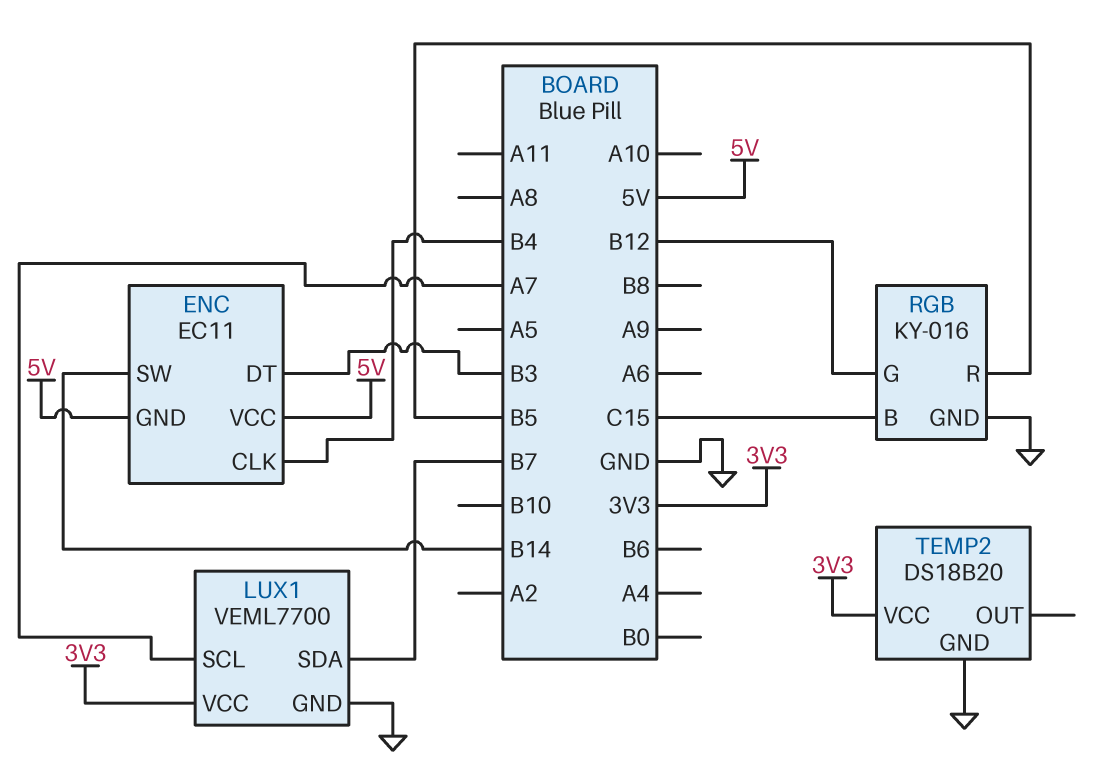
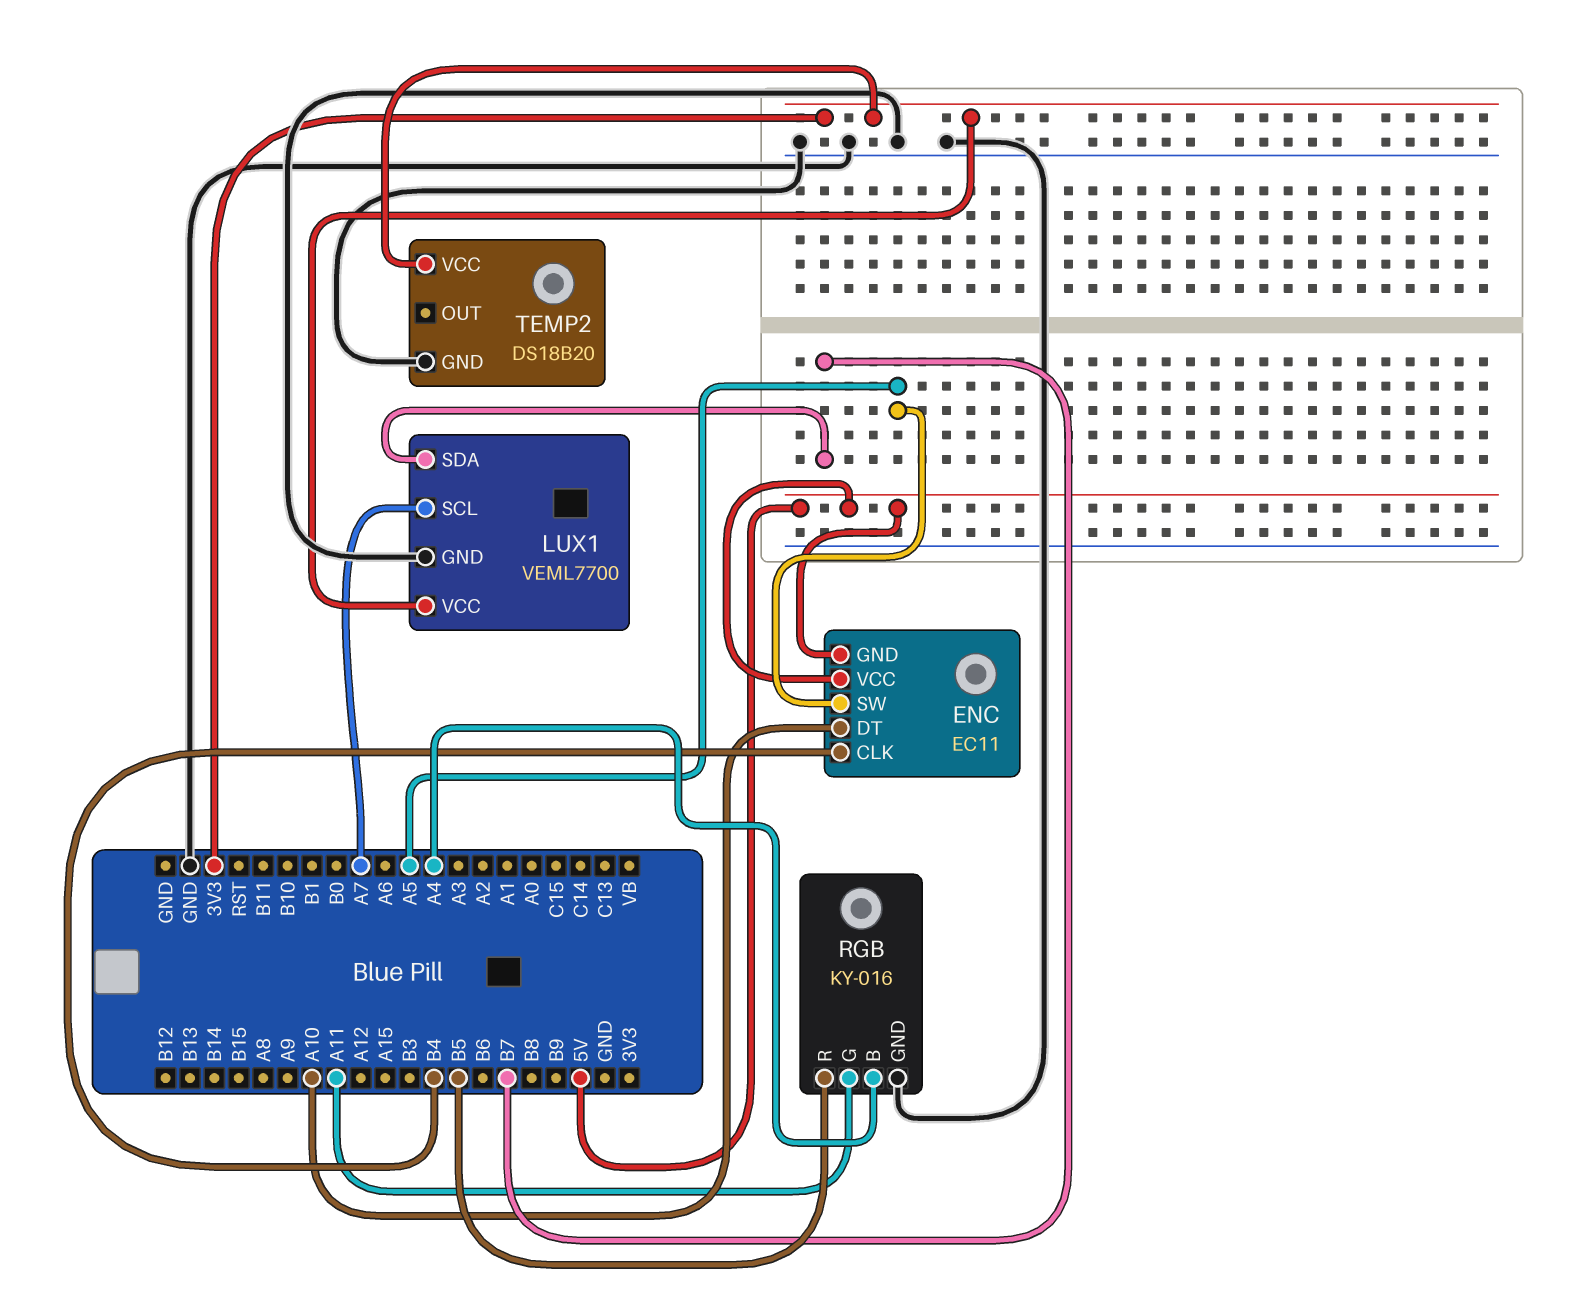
ENC pin DT: B3 -> A10
ENC pin SW: B14 -> A5
RGB pin B: C15 -> A4
RGB pin G: B12 -> A11

